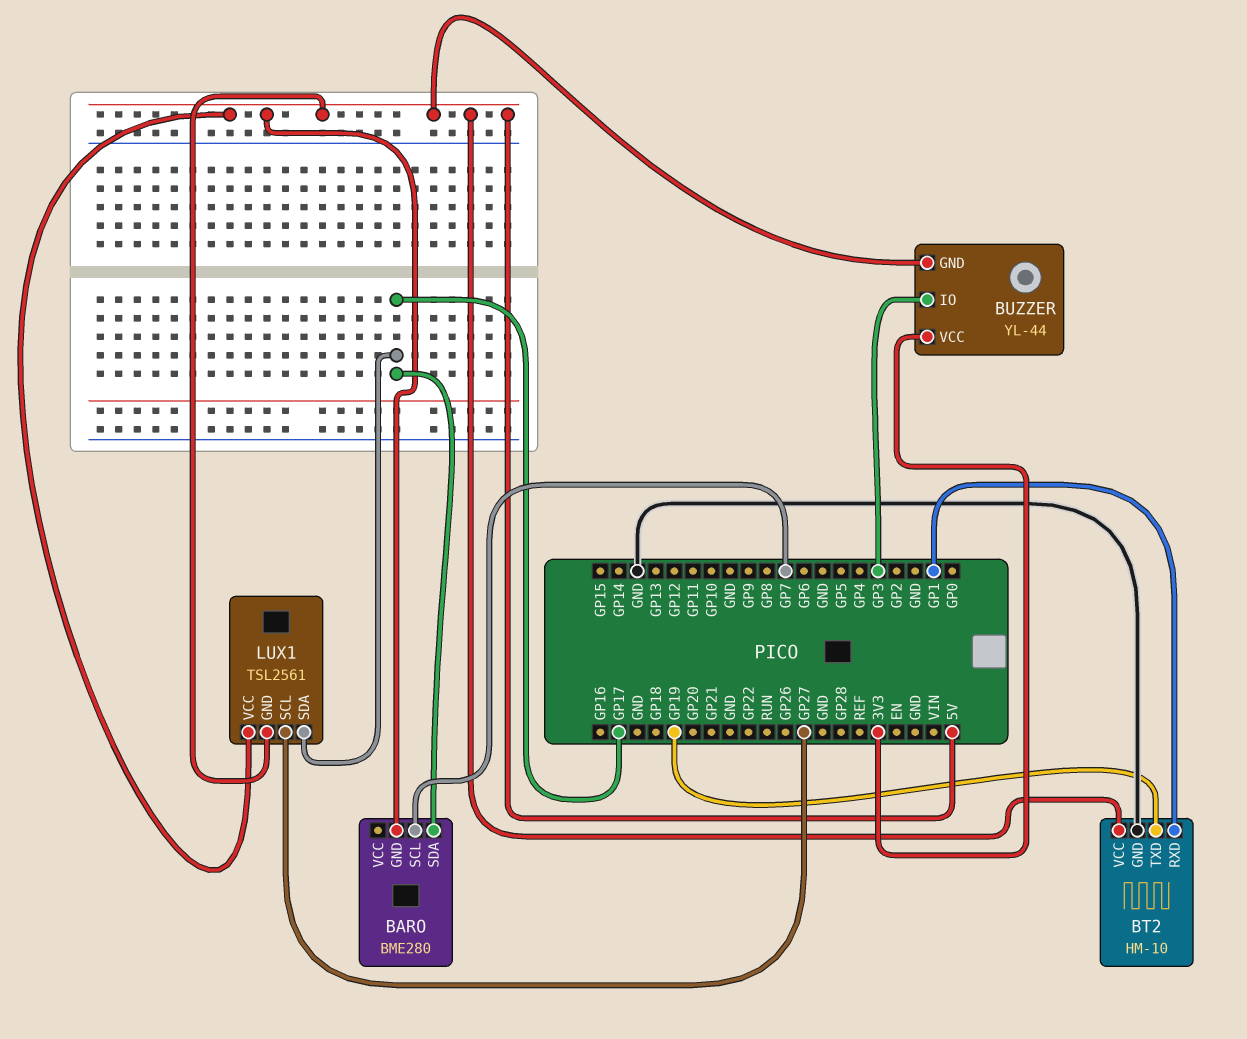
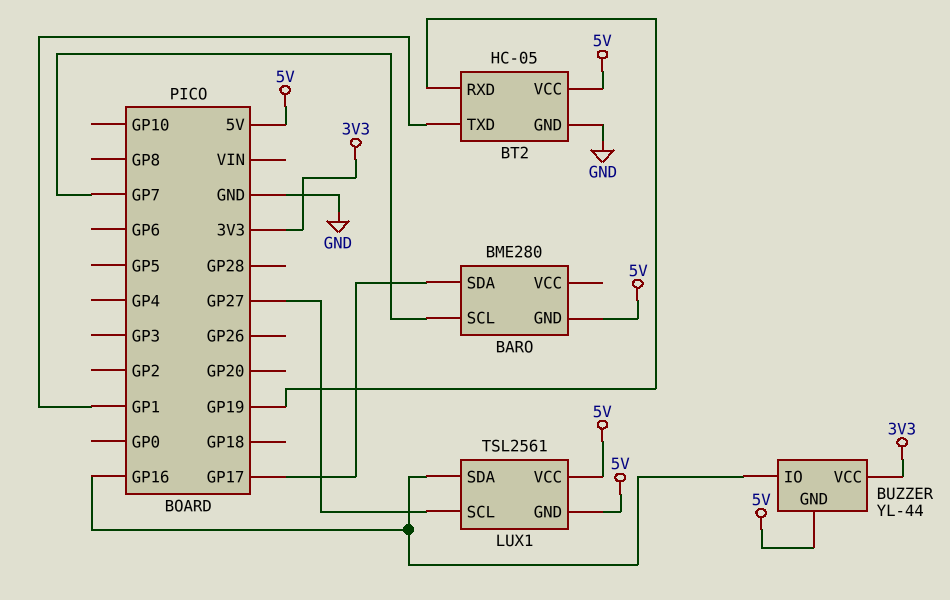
BT2: HM-10 -> HC-05
BT2 pin RXD: GP1 -> GP19
BT2 pin TXD: GP19 -> GP1
BUZZER pin IO: GP3 -> GP16
LUX1 pin SDA: GP17 -> GP16

